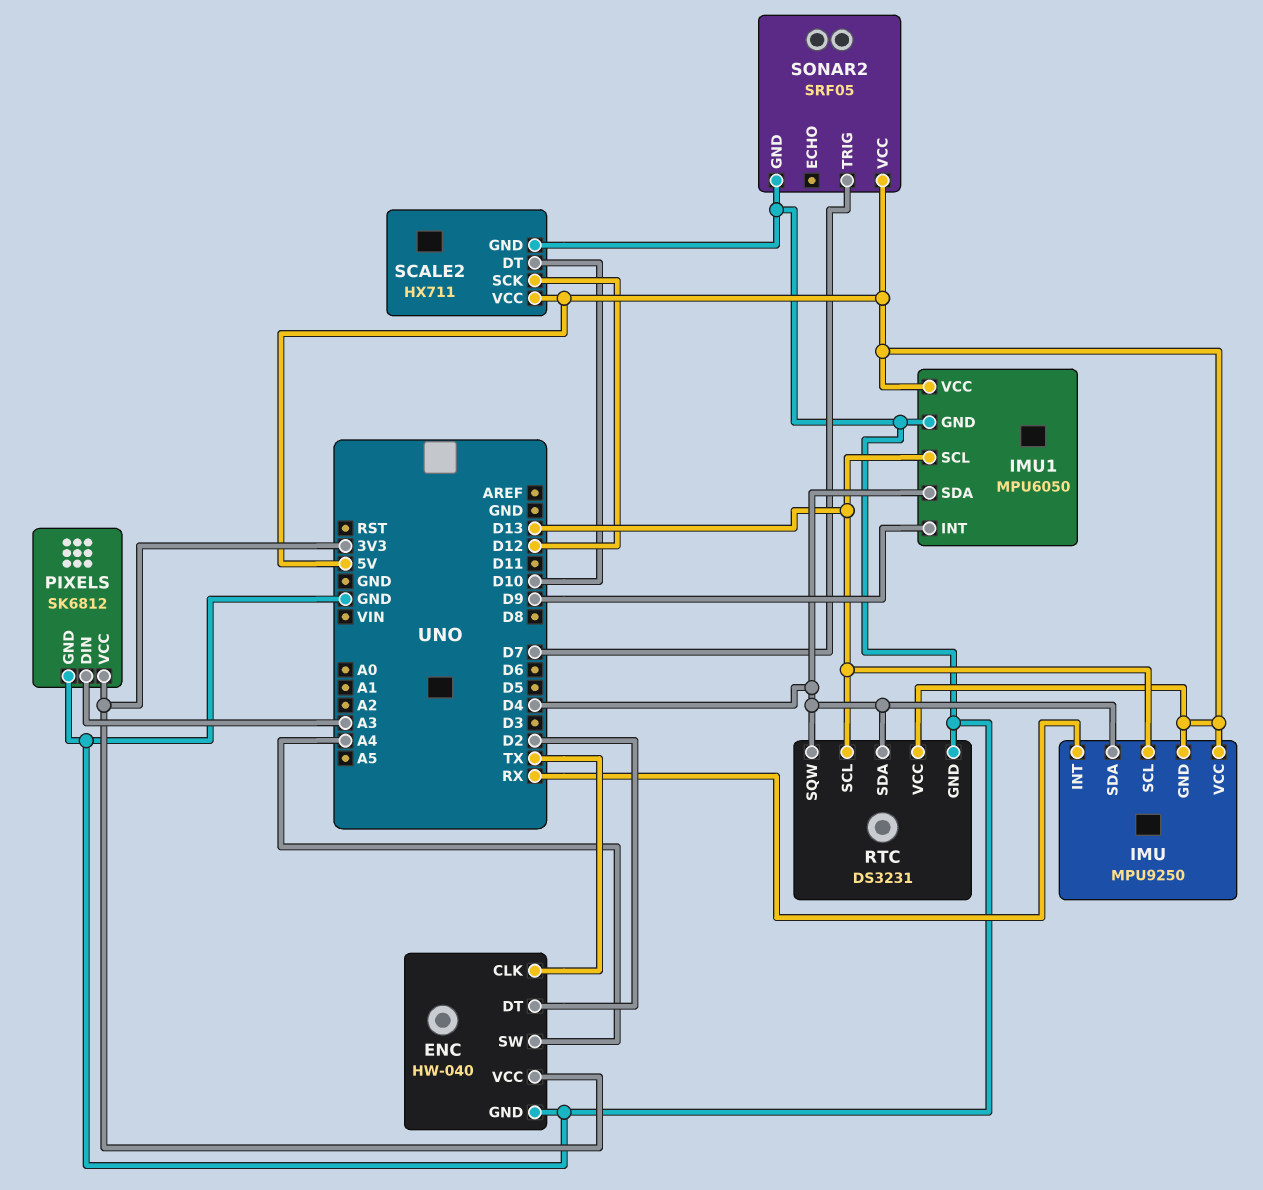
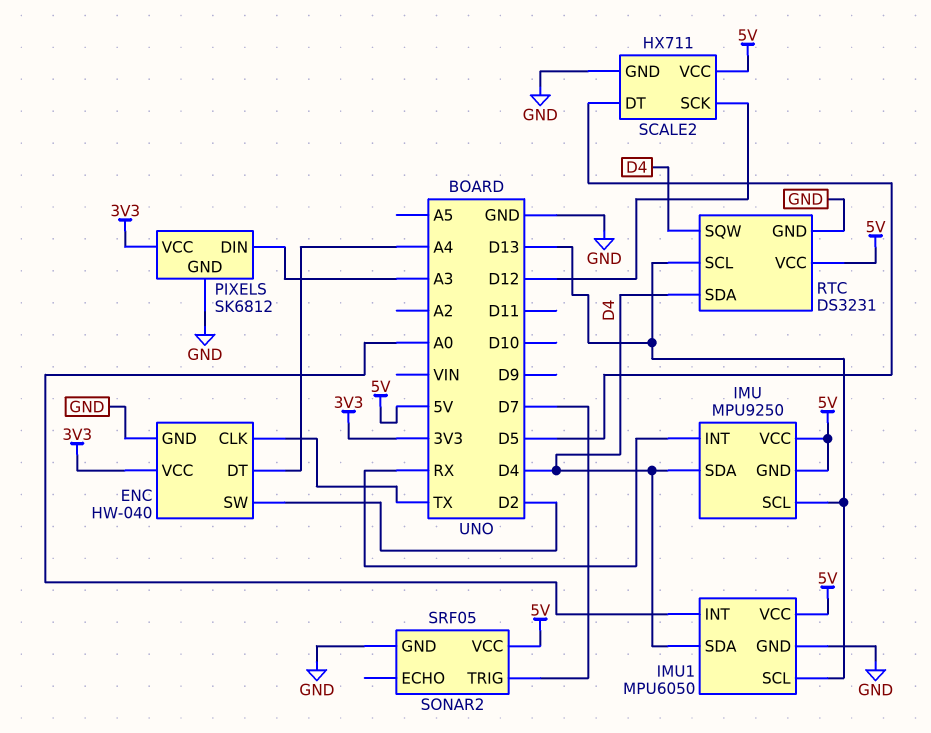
ENC pin DT: D2 -> A4
ENC pin SW: A4 -> D2
IMU1 pin INT: D9 -> A0
SCALE2 pin DT: D10 -> D5

